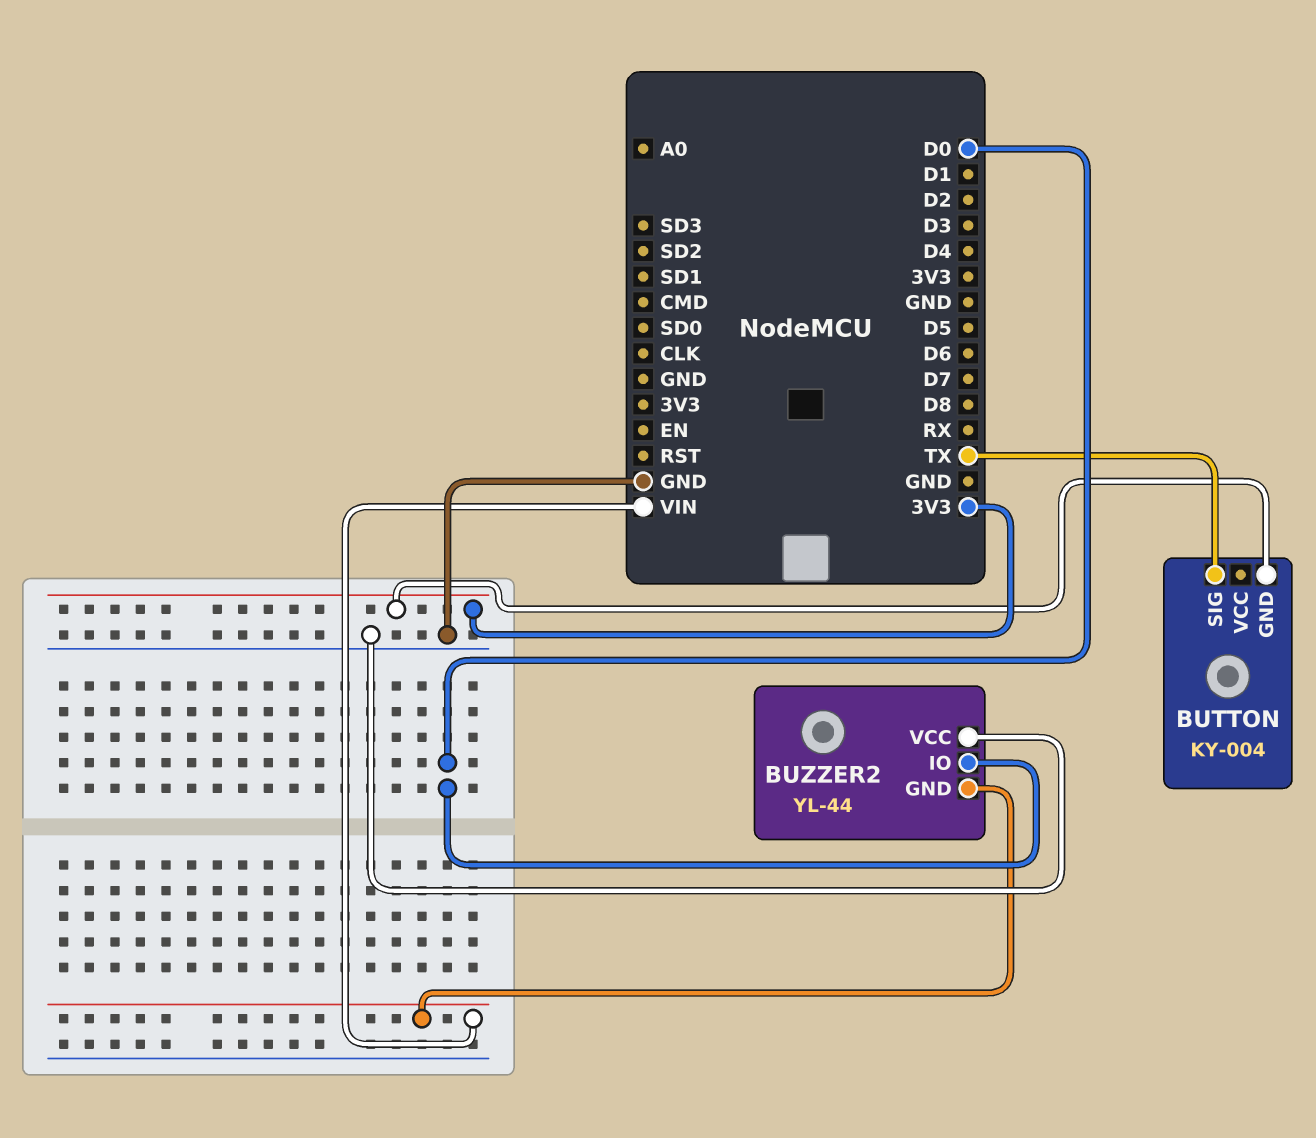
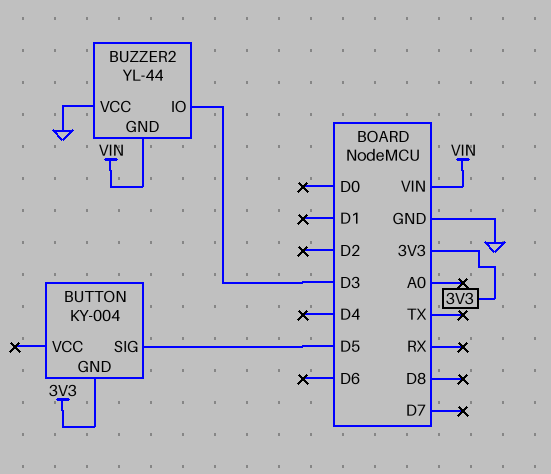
BUTTON pin SIG: TX -> D5
BUZZER2 pin IO: D0 -> D3

